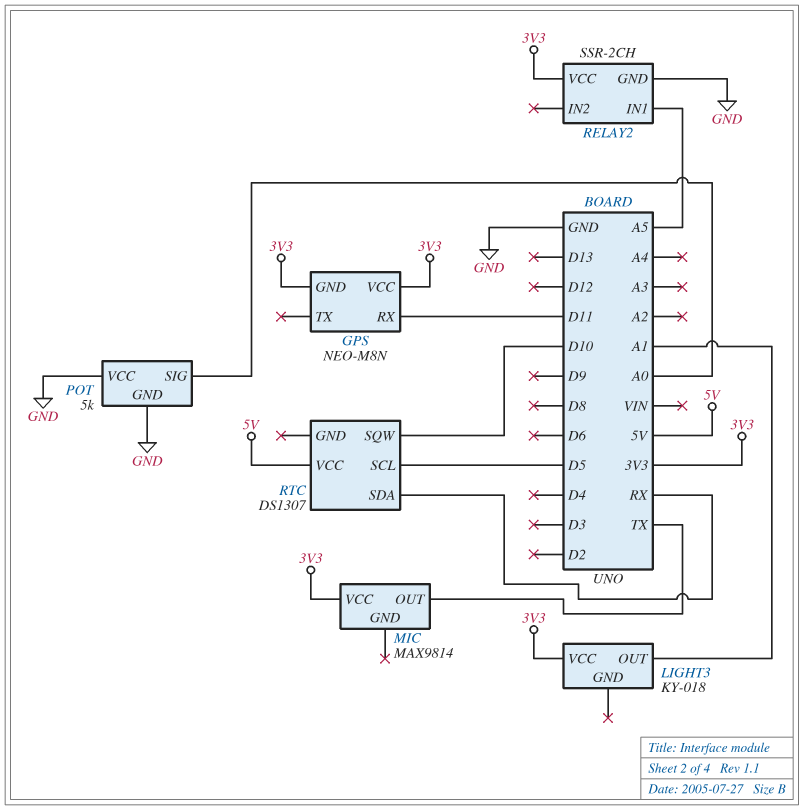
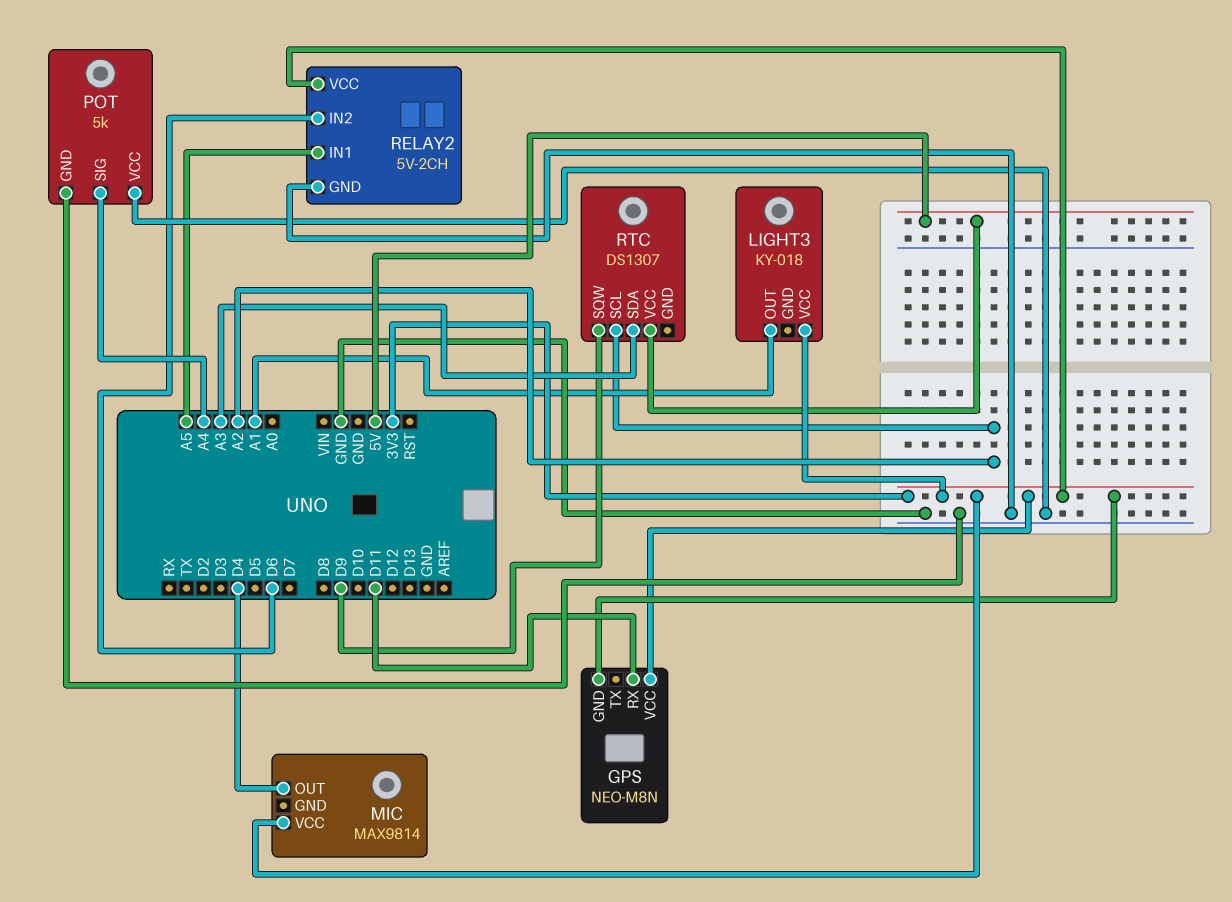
MIC pin OUT: TX -> D4
POT pin SIG: A0 -> A4
RELAY2: SSR-2CH -> 5V-2CH
RELAY2 pin IN2: none -> D6
RTC pin SCL: D5 -> A2
RTC pin SDA: RX -> A3
RTC pin SQW: D10 -> D9

